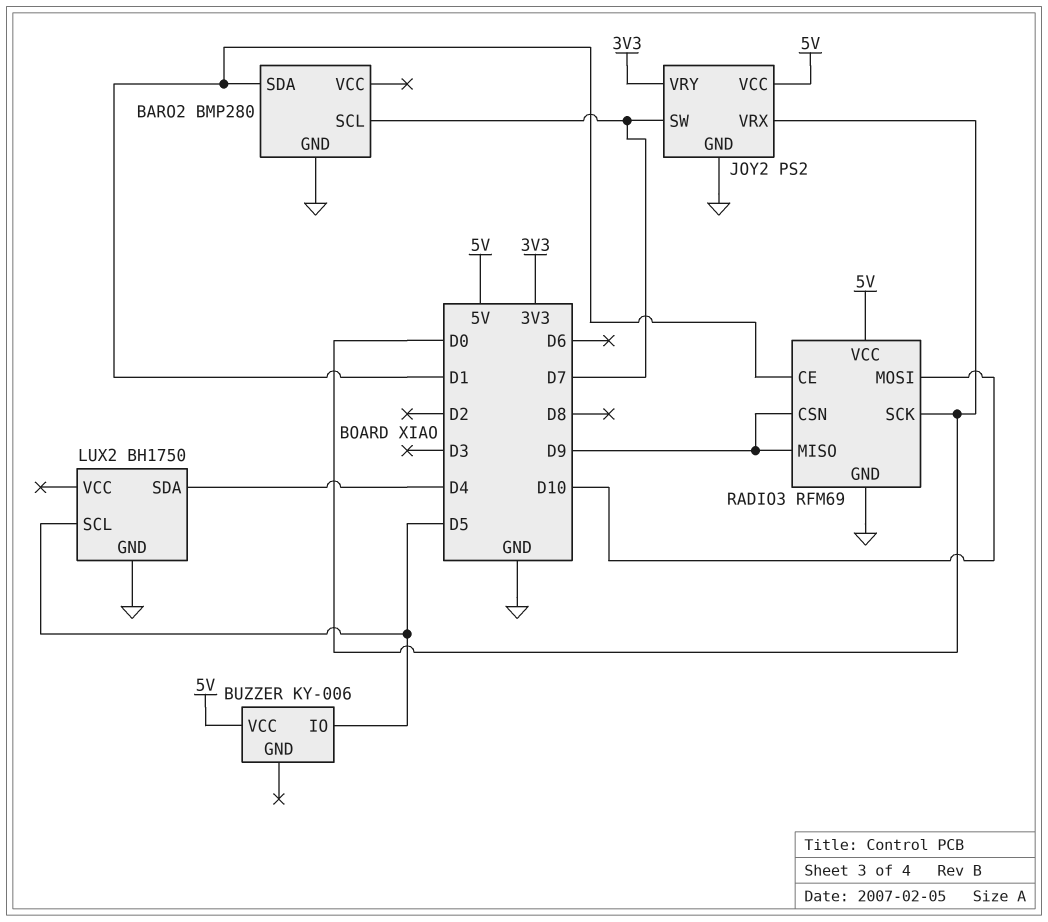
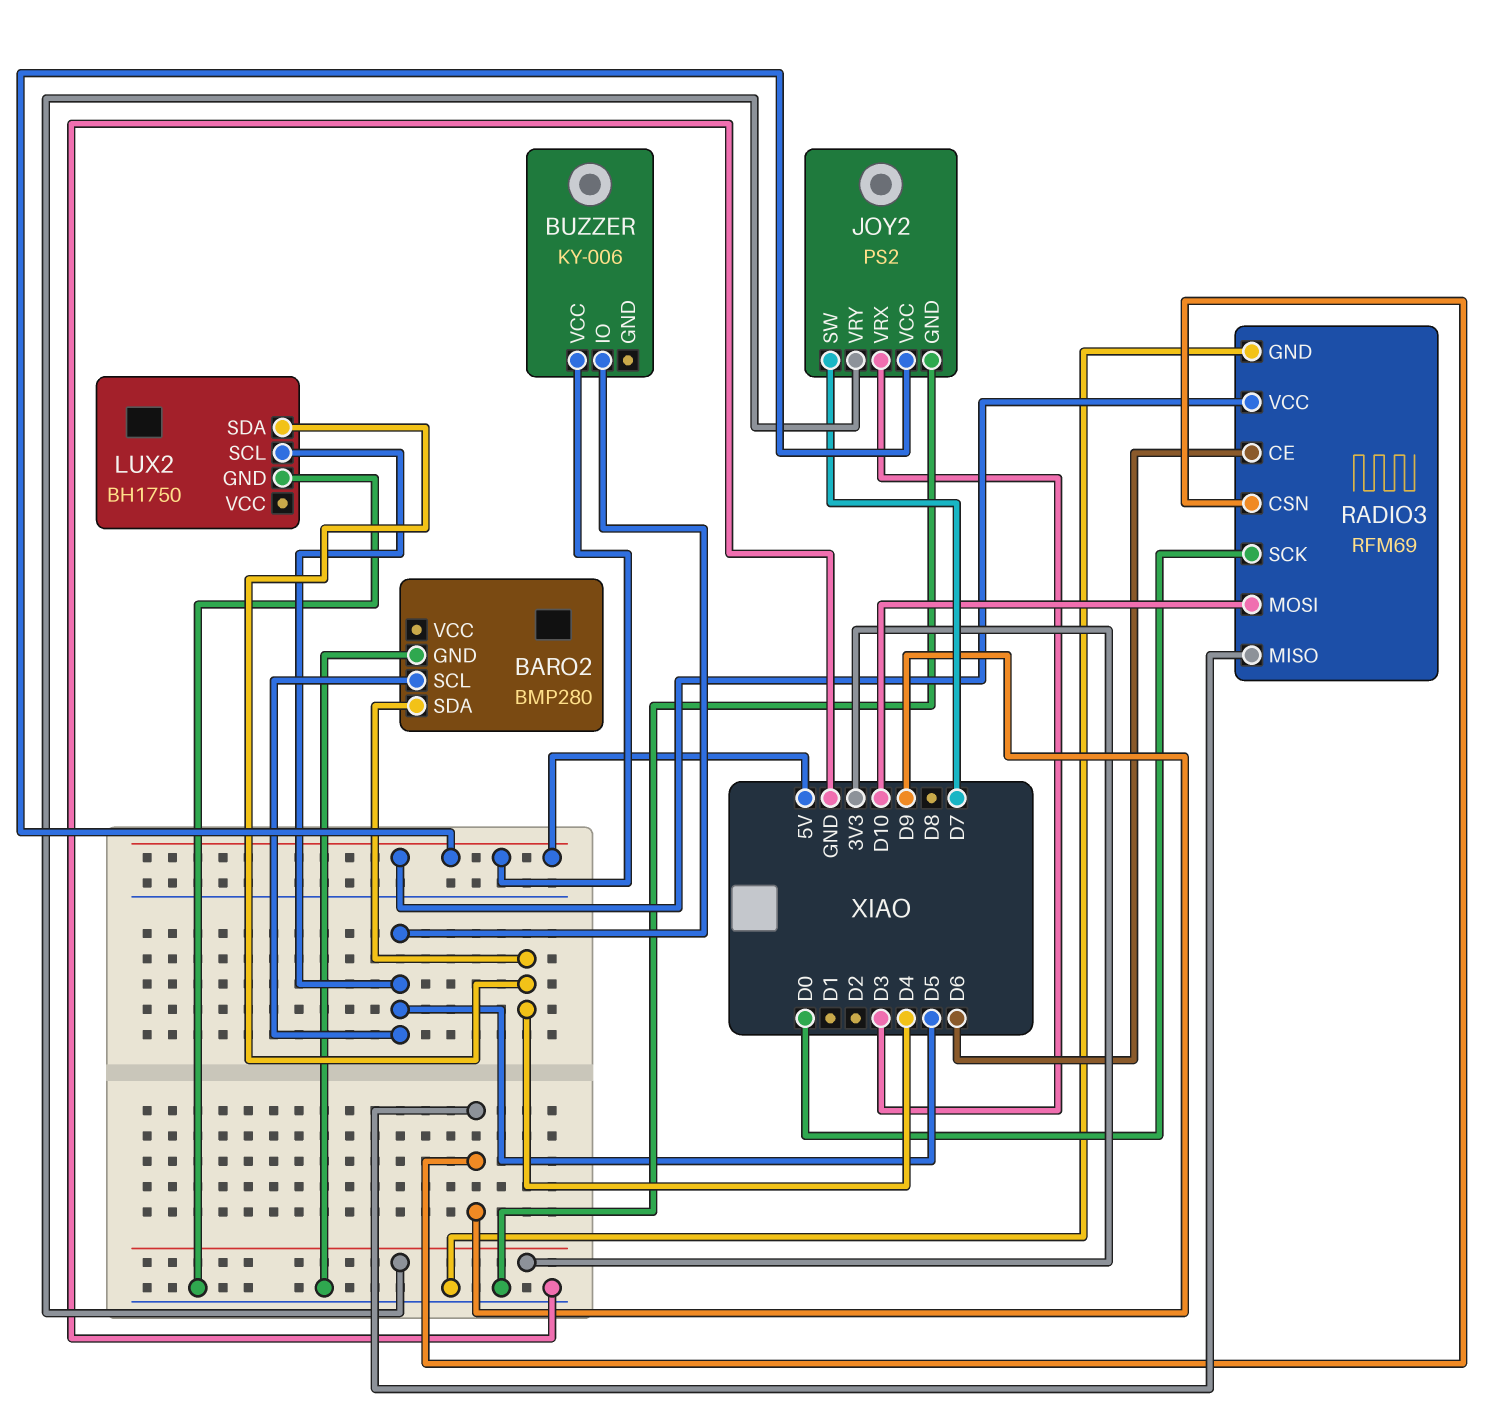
BARO2 pin SCL: D7 -> D5
BARO2 pin SDA: D1 -> D4
JOY2 pin VRX: D0 -> D3
RADIO3 pin CE: D1 -> D6

